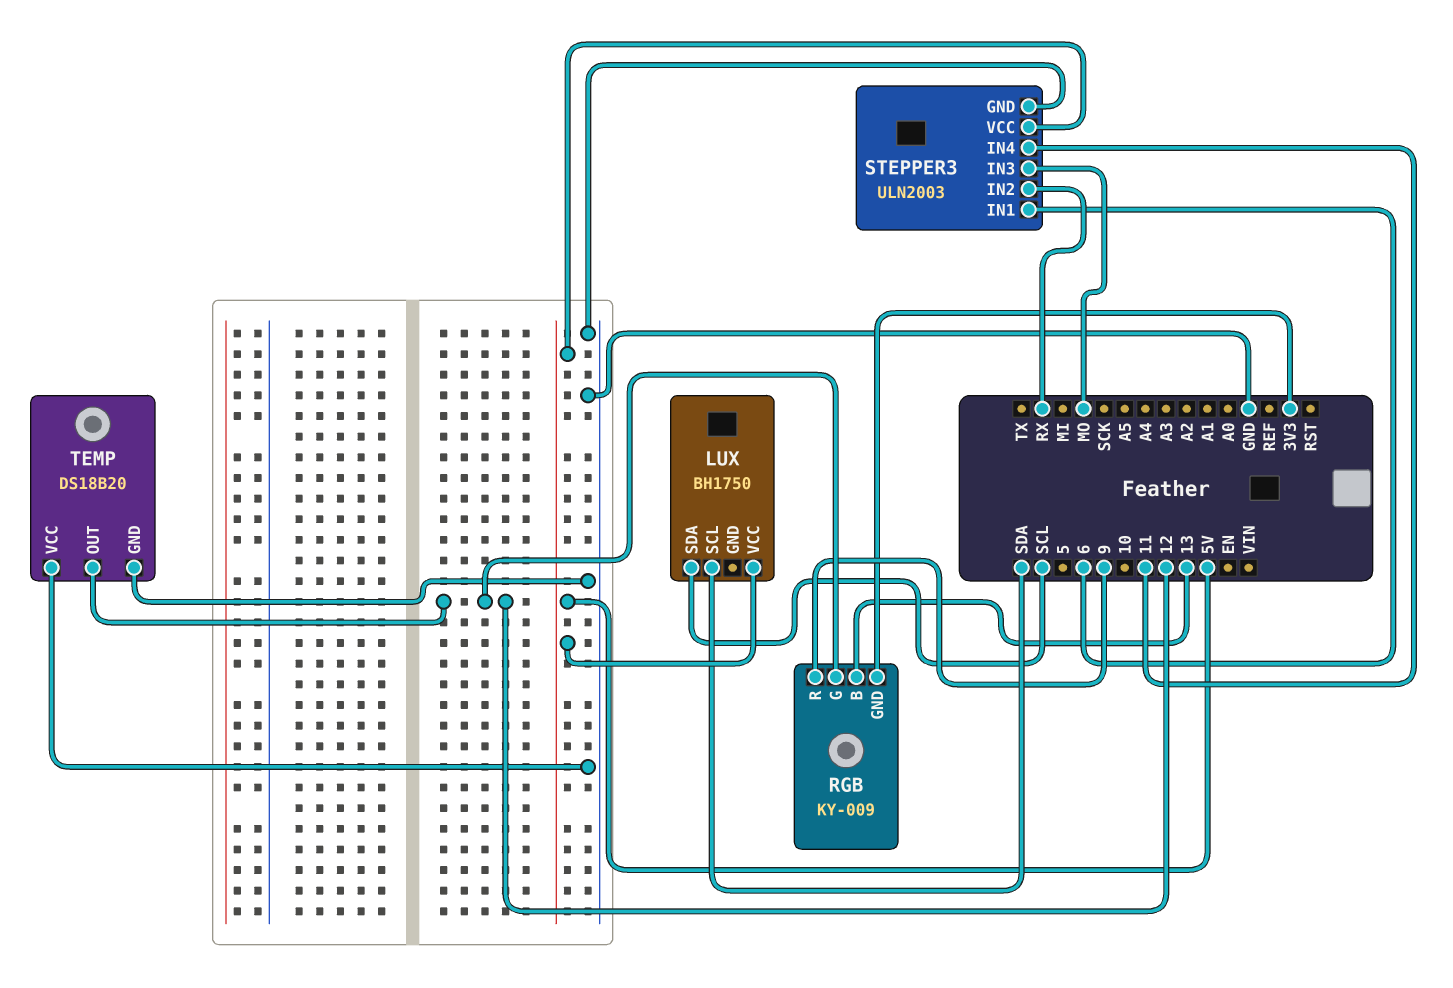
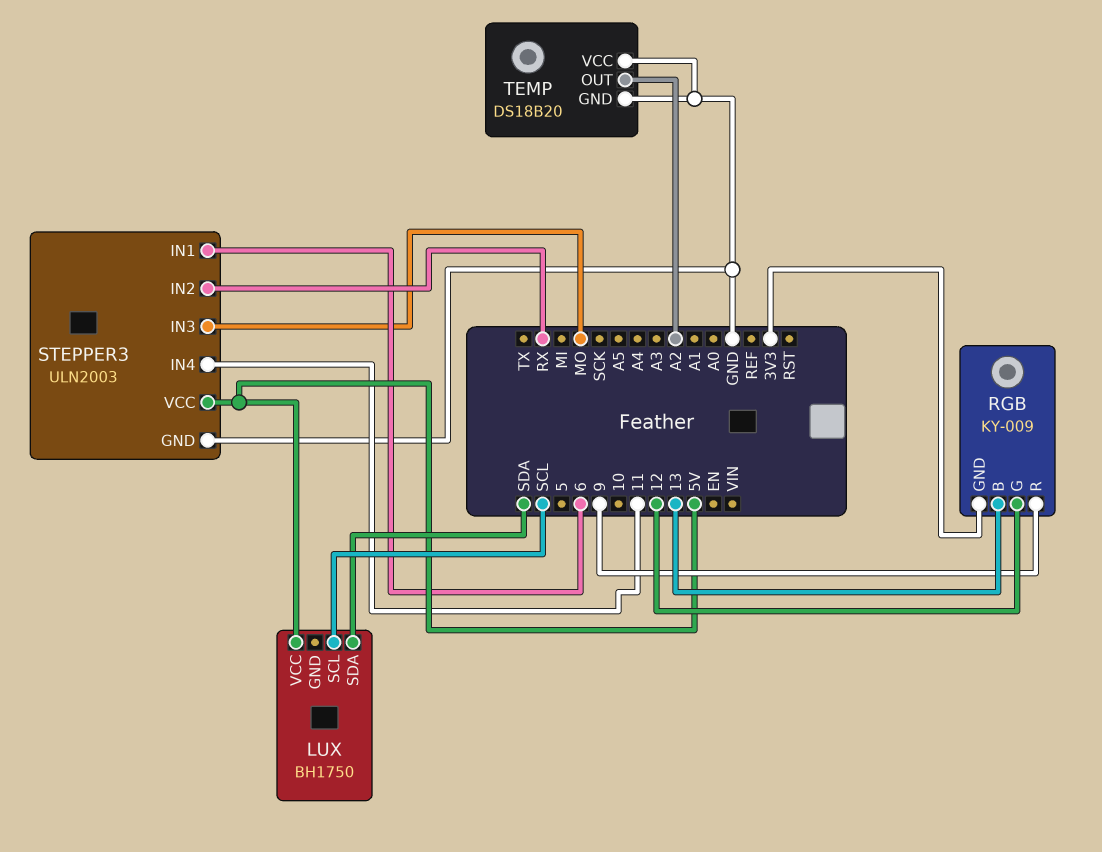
LUX pin SCL: SDA -> SCL
LUX pin SDA: SCL -> SDA
TEMP pin OUT: 12 -> A2

